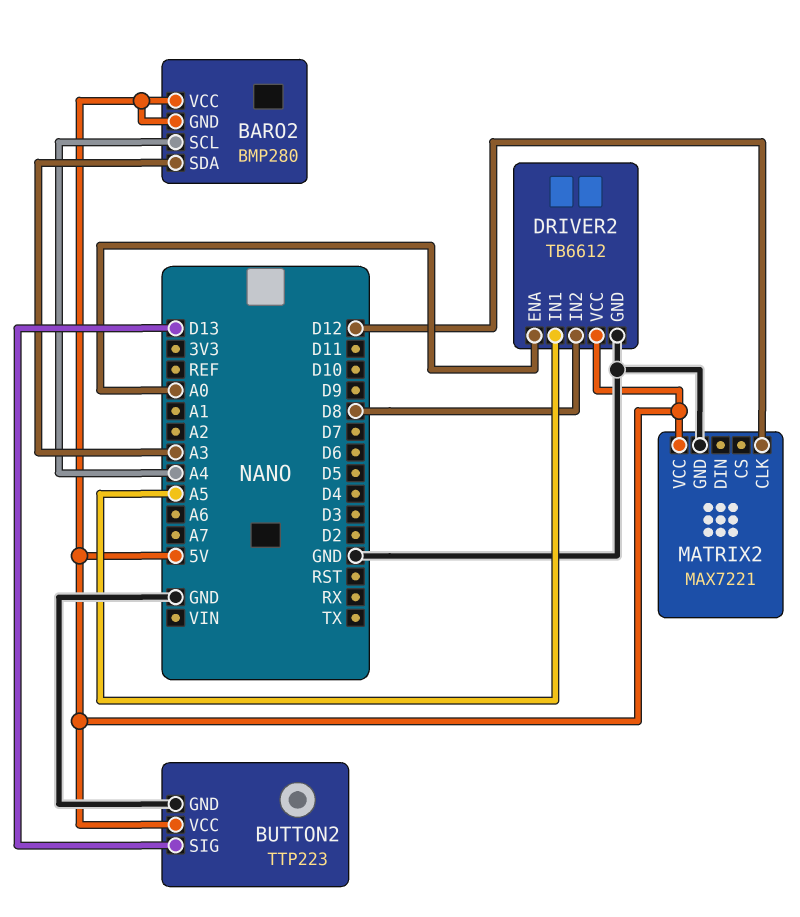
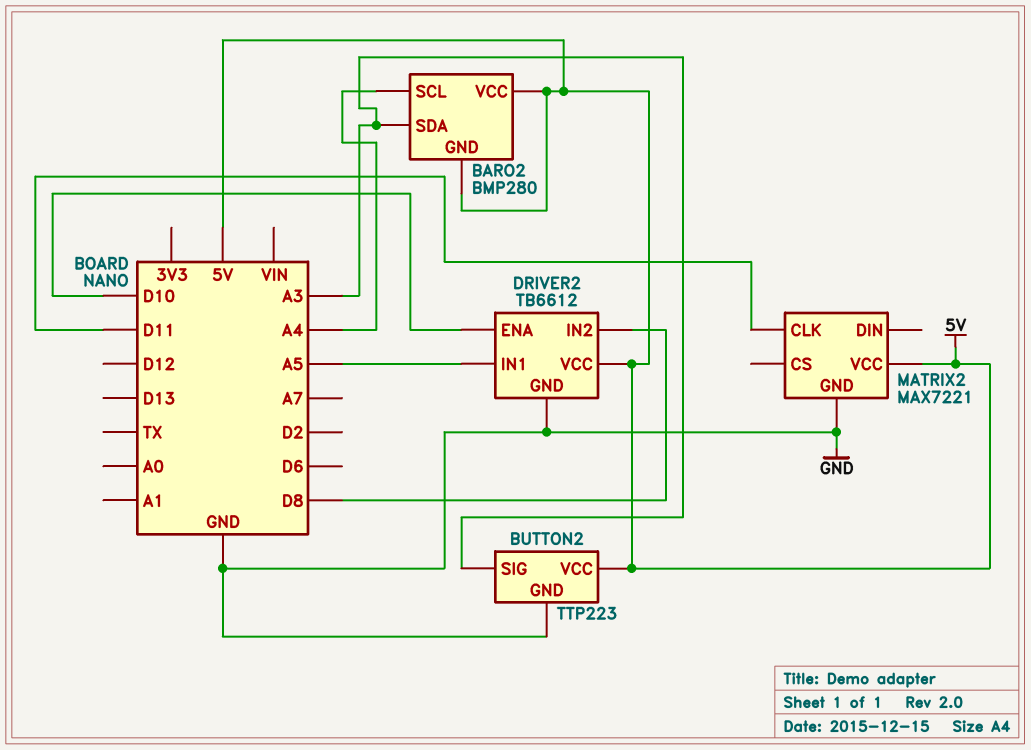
BUTTON2 pin SIG: D13 -> A3
DRIVER2 pin ENA: A0 -> D10
MATRIX2 pin CLK: D12 -> D11

